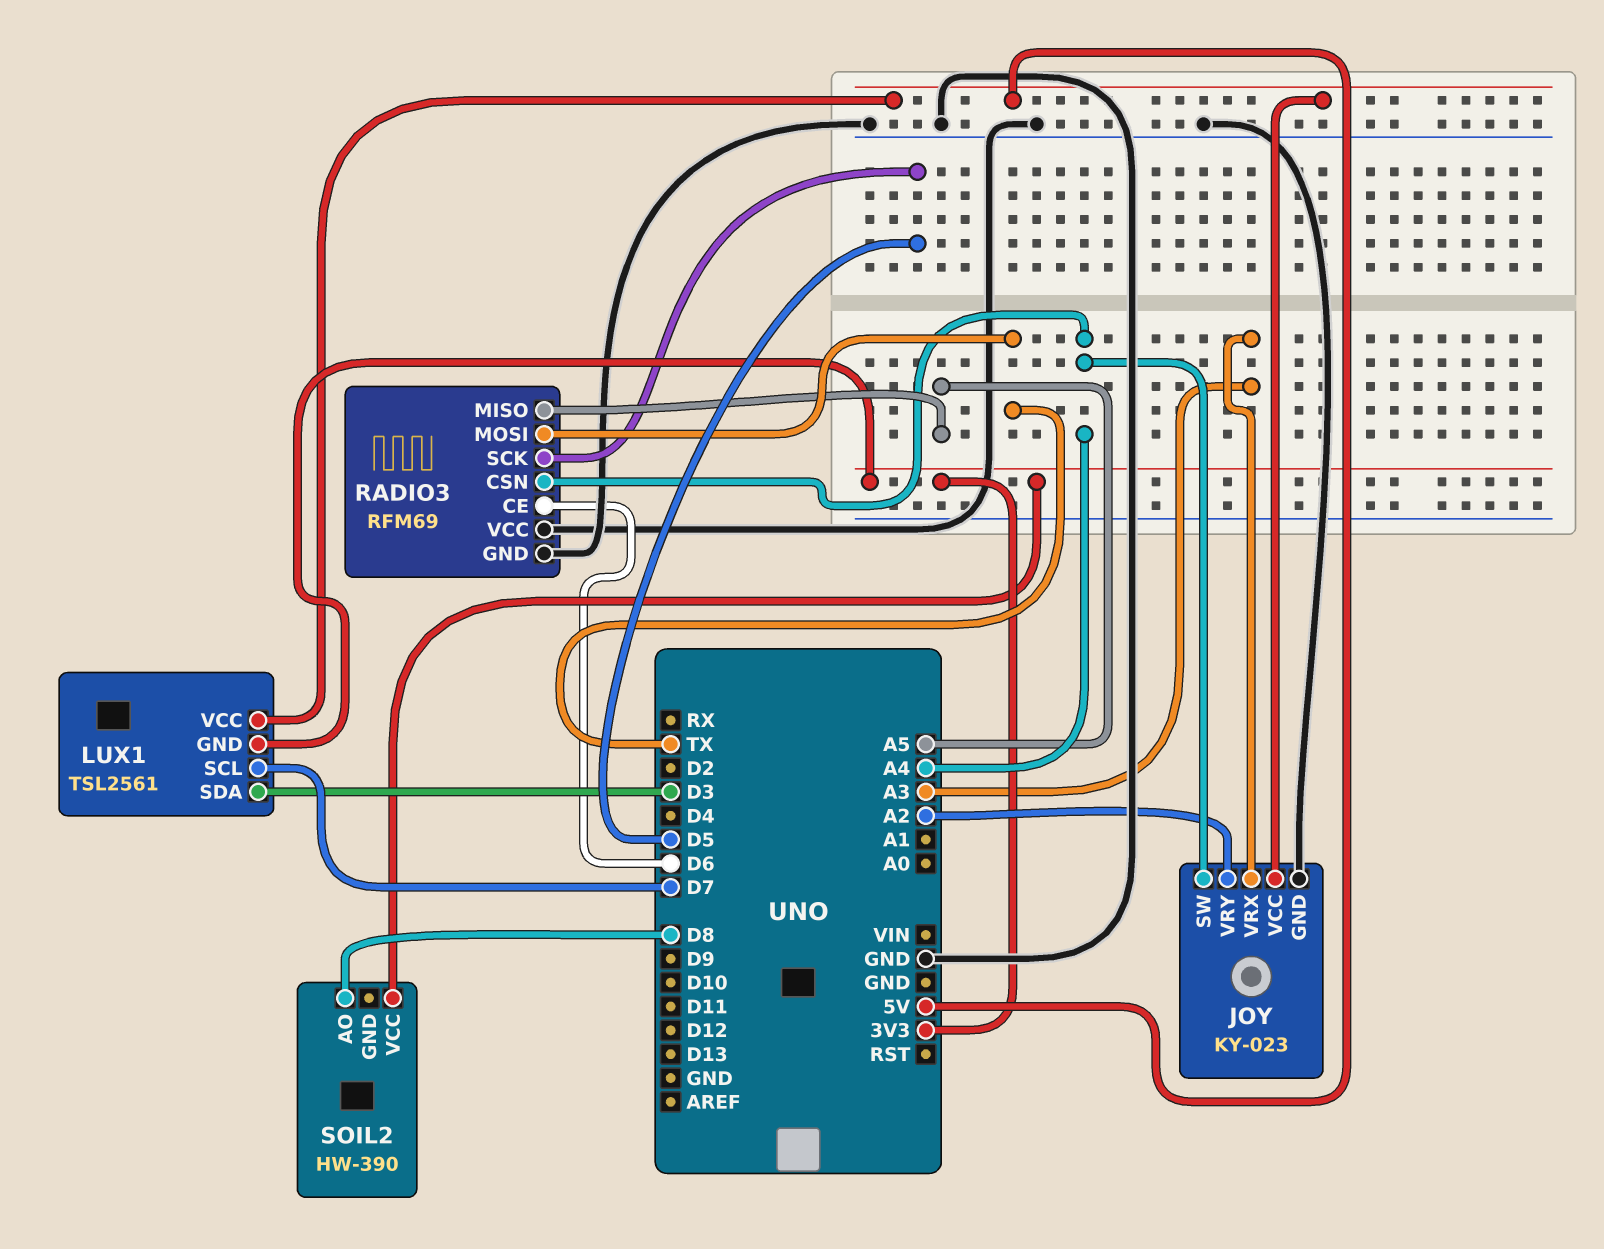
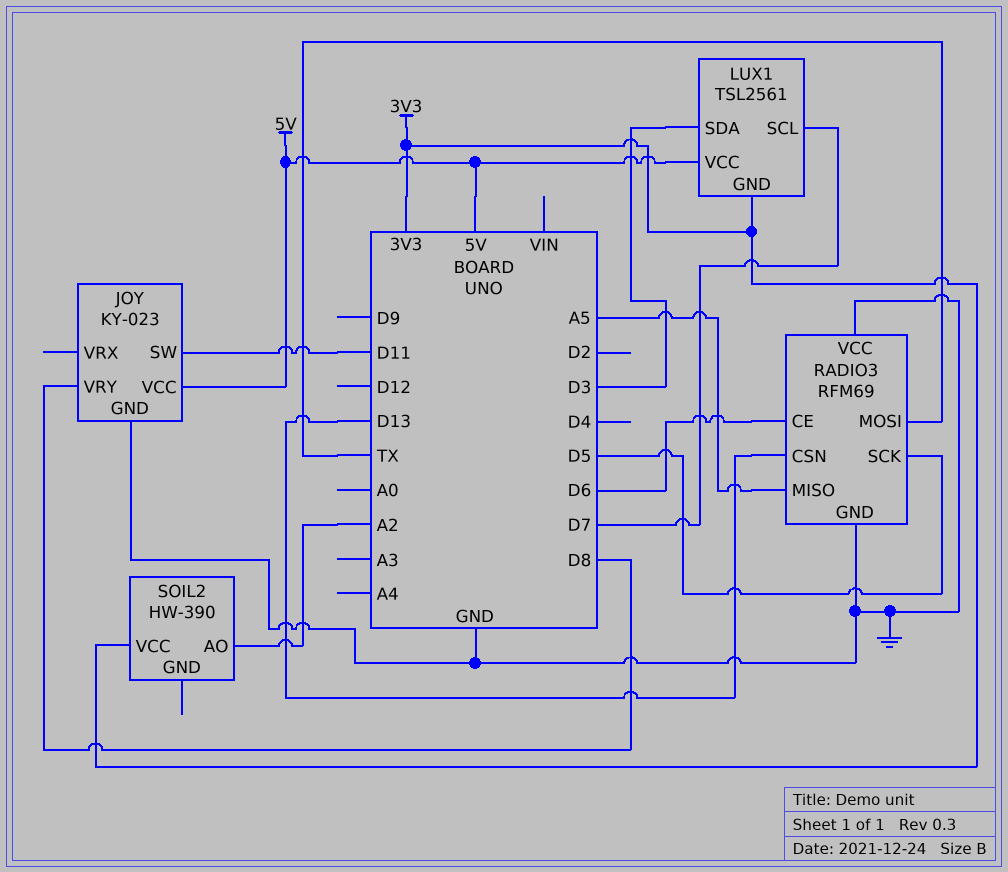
JOY pin SW: A4 -> D11
JOY pin VRX: A3 -> none
JOY pin VRY: A2 -> D8
RADIO3 pin CSN: A4 -> D13
SOIL2 pin AO: D8 -> A2

